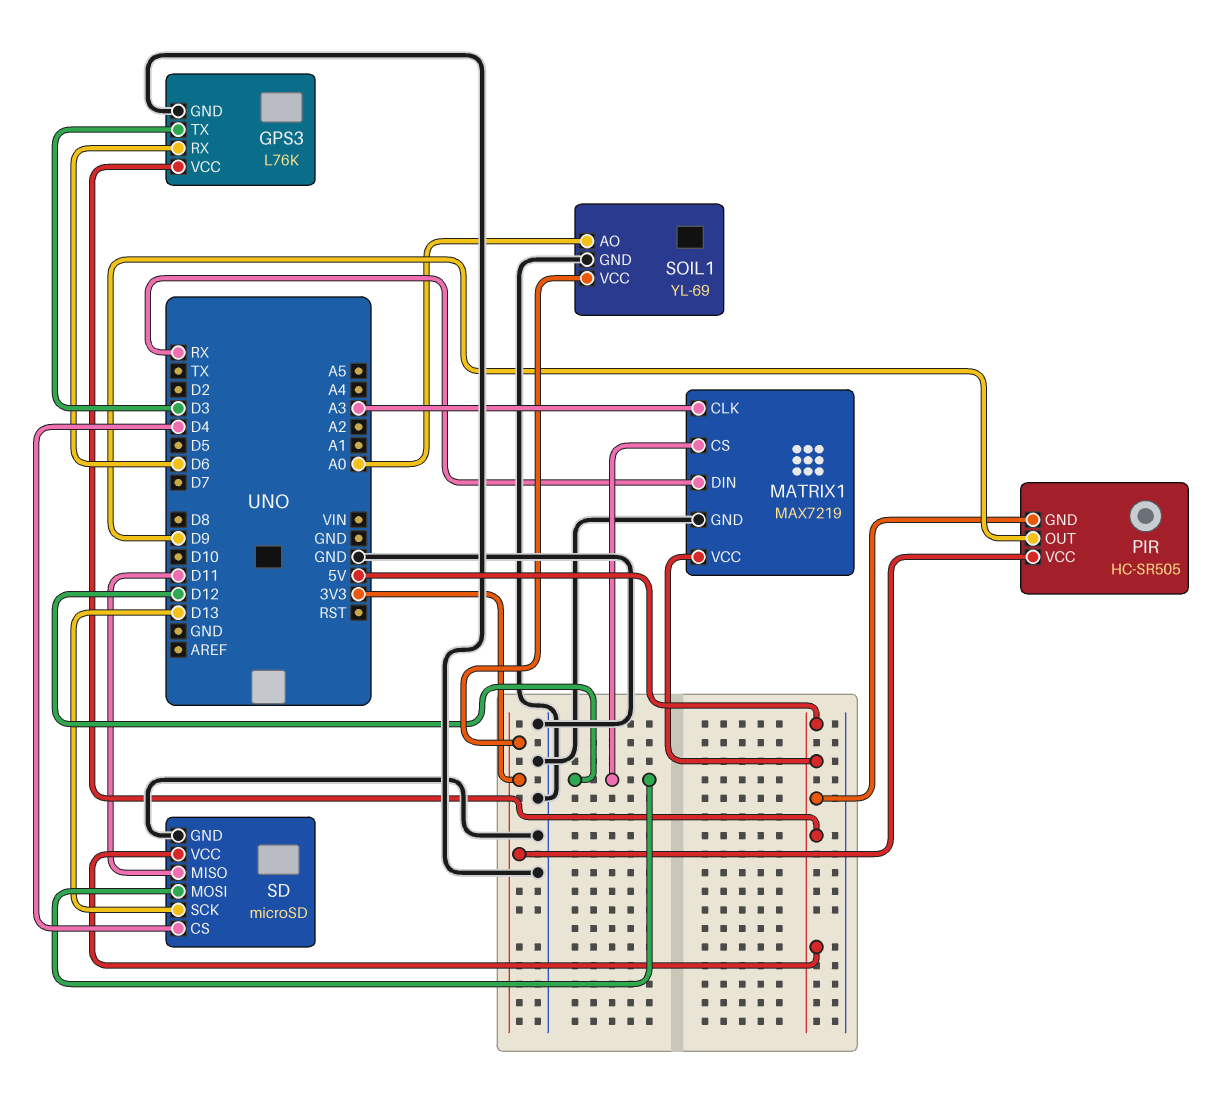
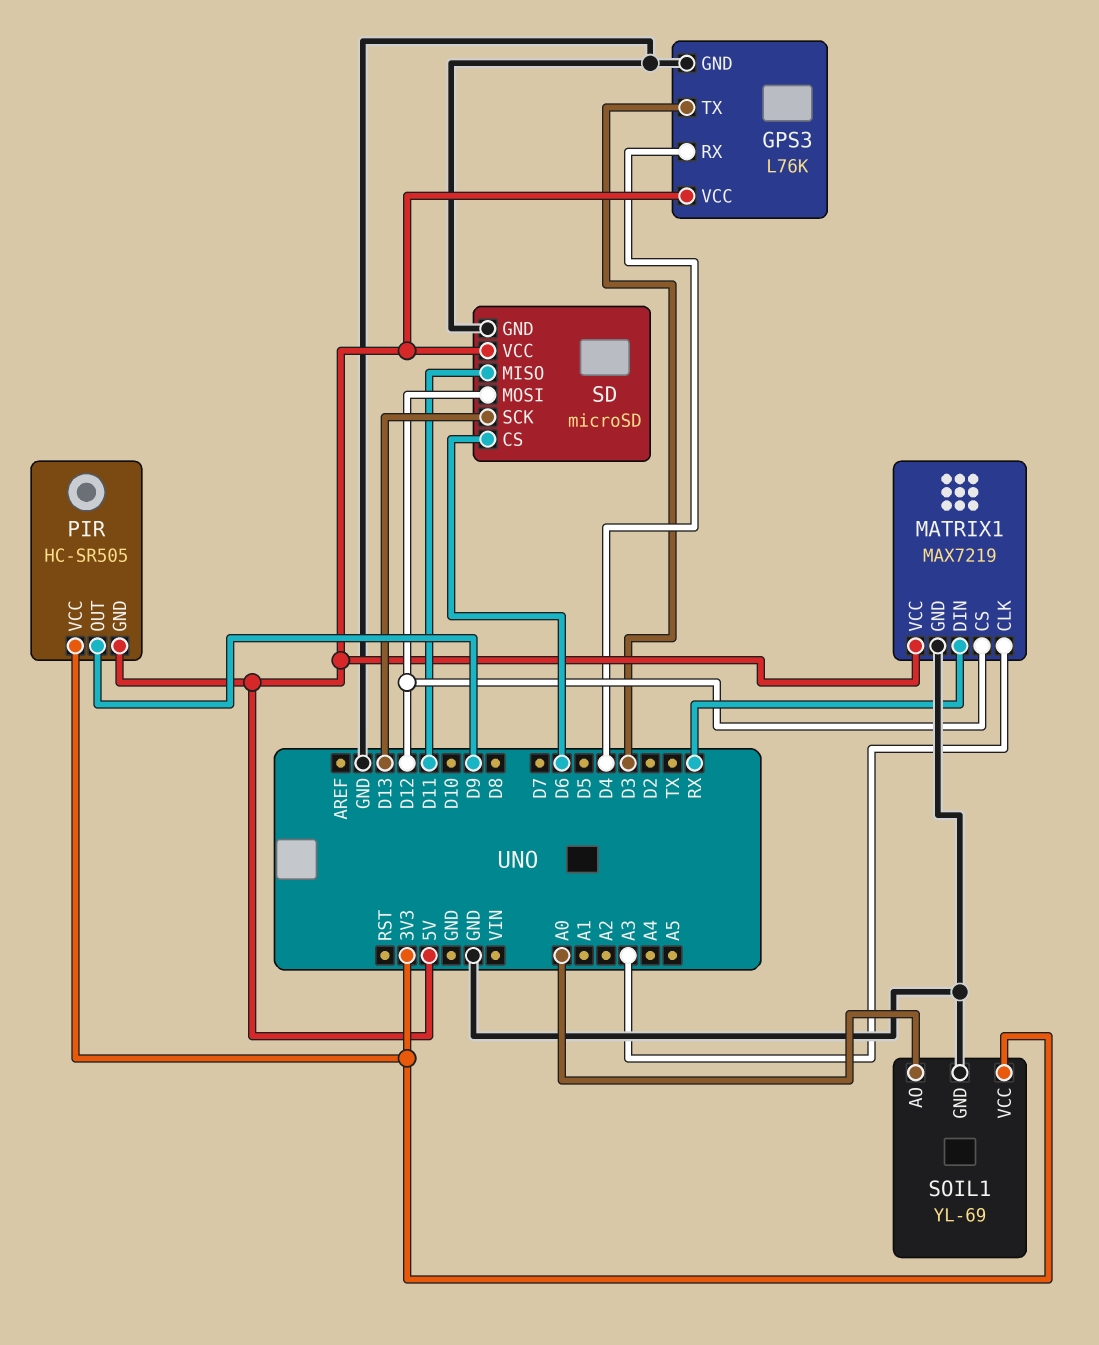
GPS3 pin RX: D6 -> D4
SD pin CS: D4 -> D6

